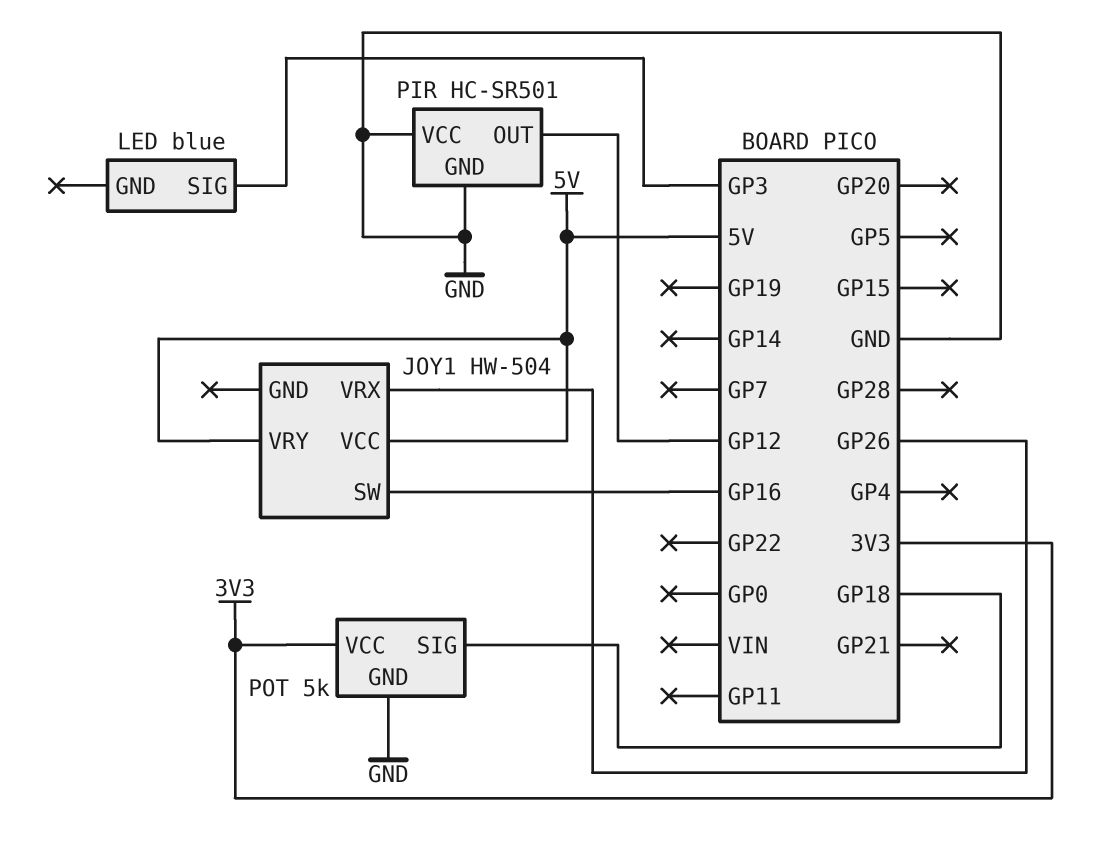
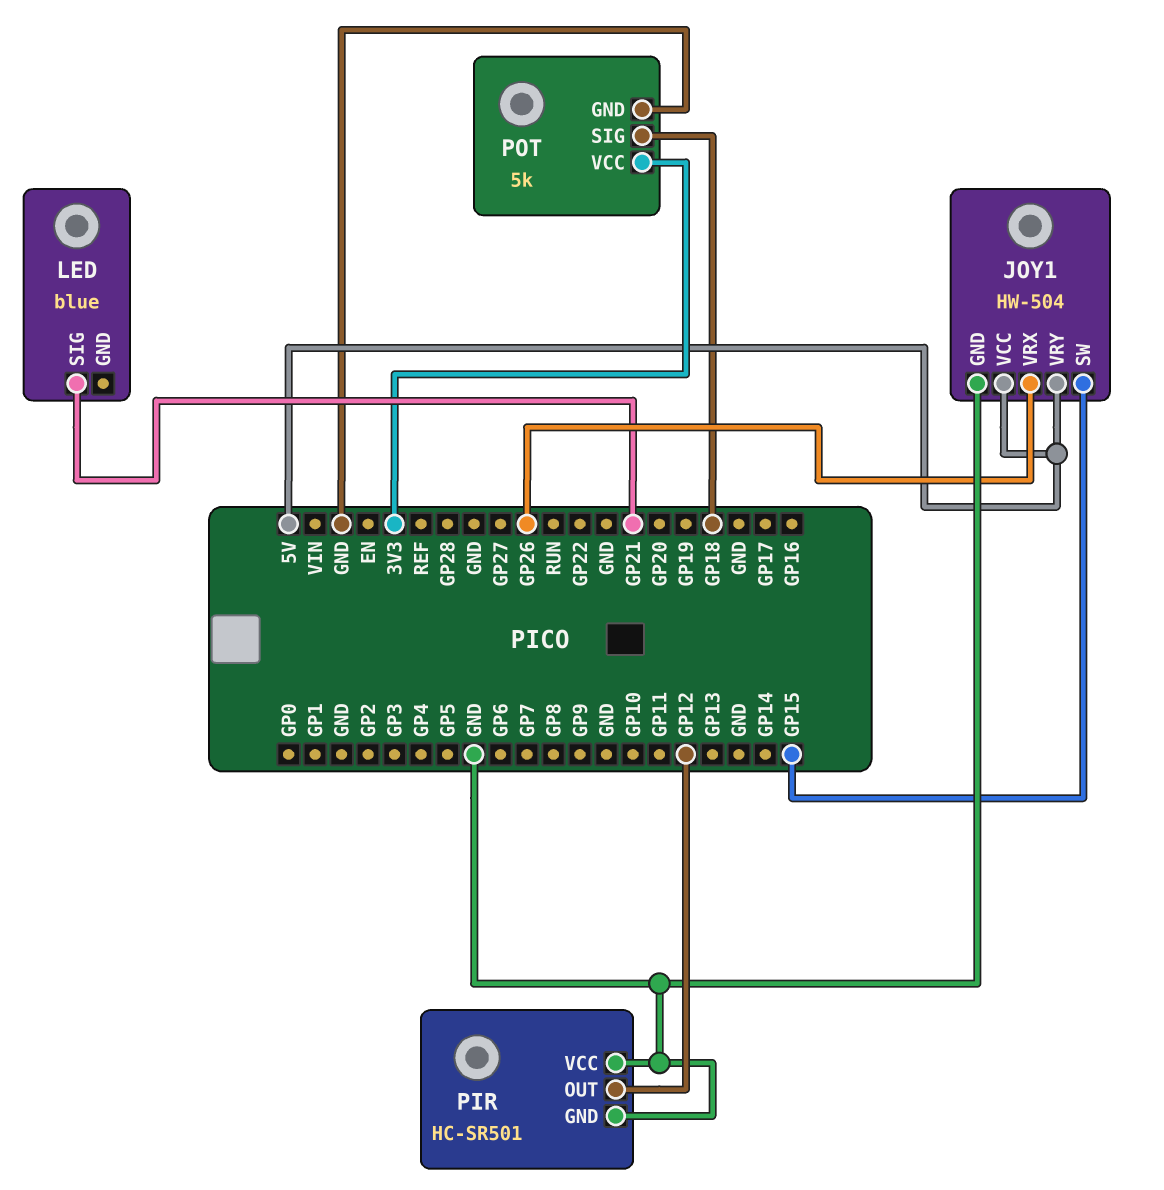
JOY1 pin GND: none -> GND
JOY1 pin SW: GP16 -> GP15
LED pin SIG: GP3 -> GP21

